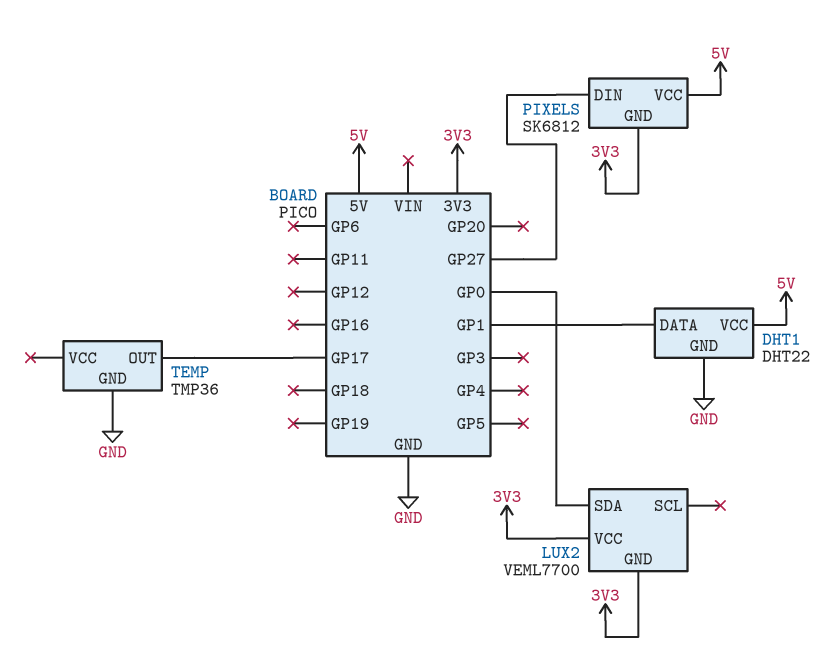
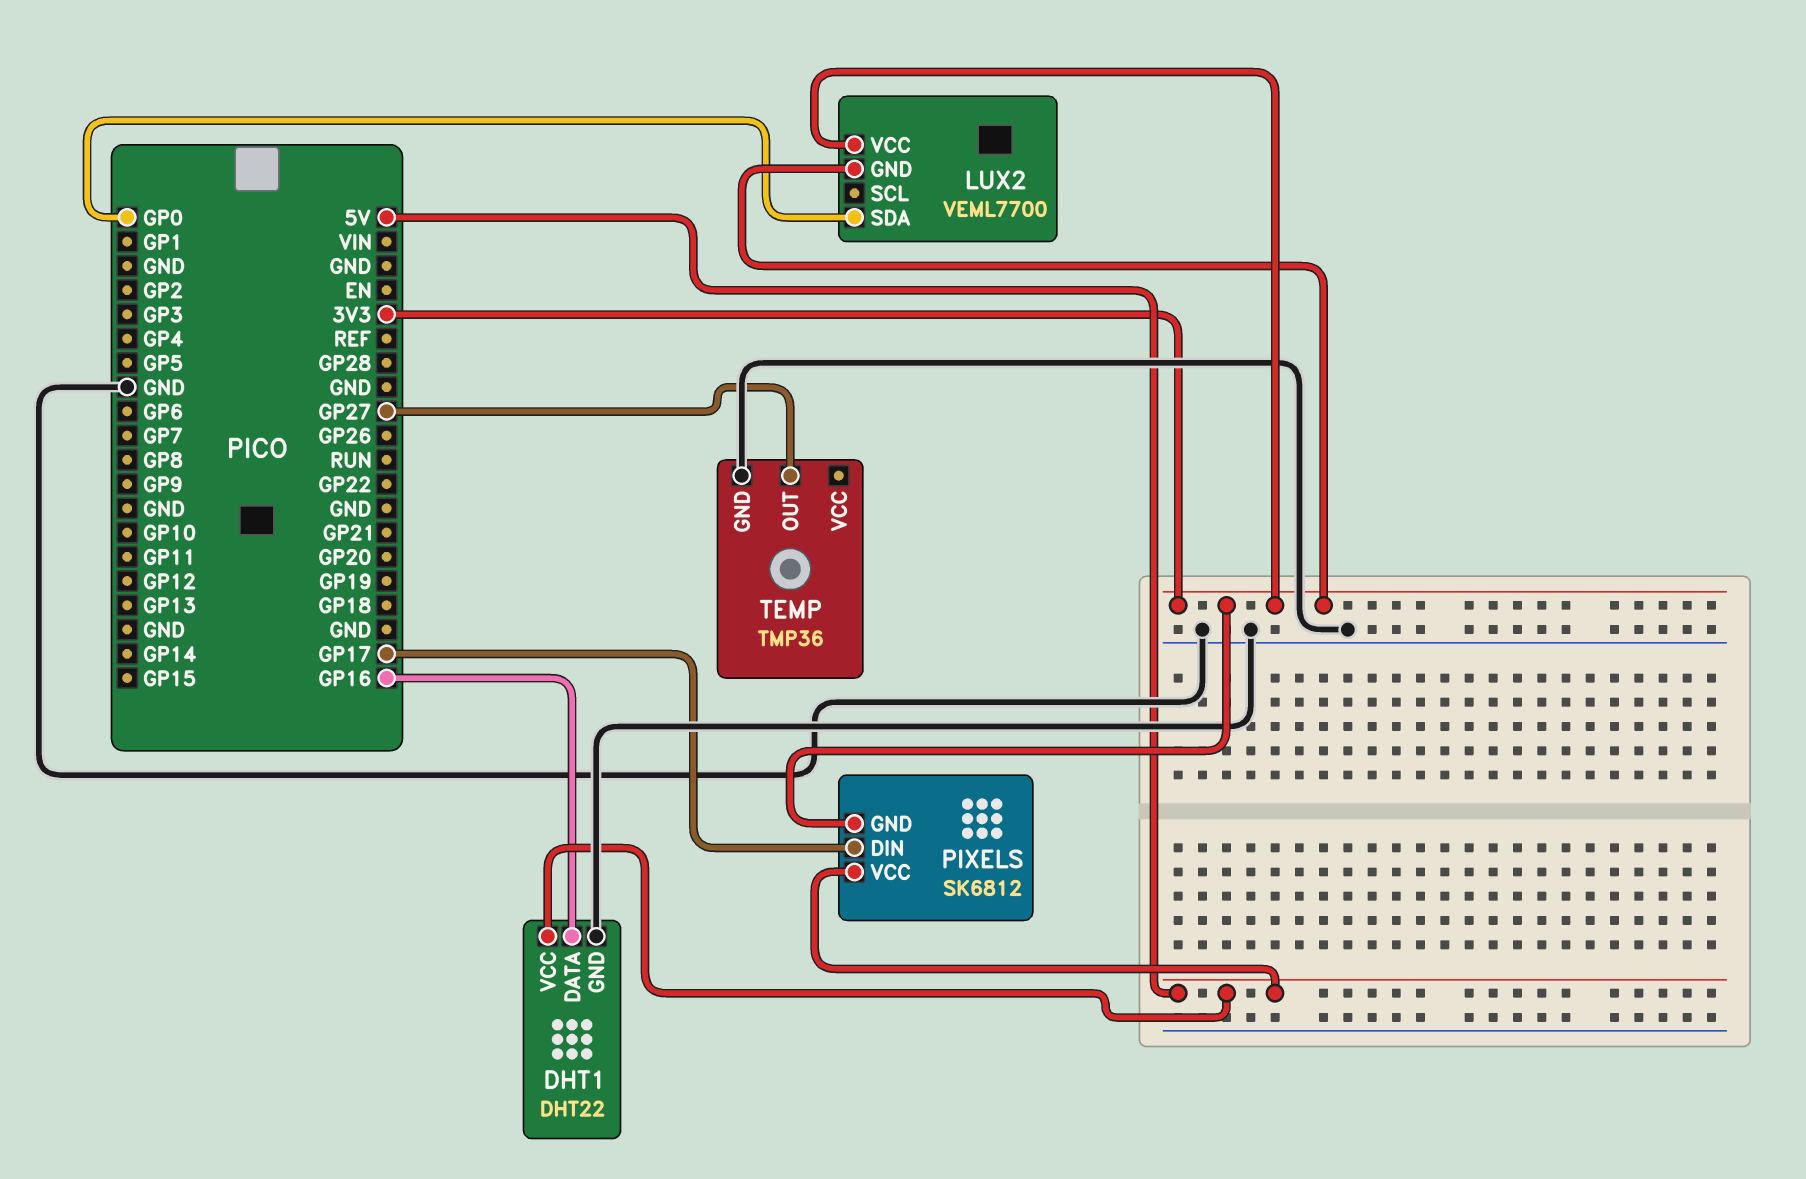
DHT1 pin DATA: GP1 -> GP16
PIXELS pin DIN: GP27 -> GP17
TEMP pin OUT: GP17 -> GP27

